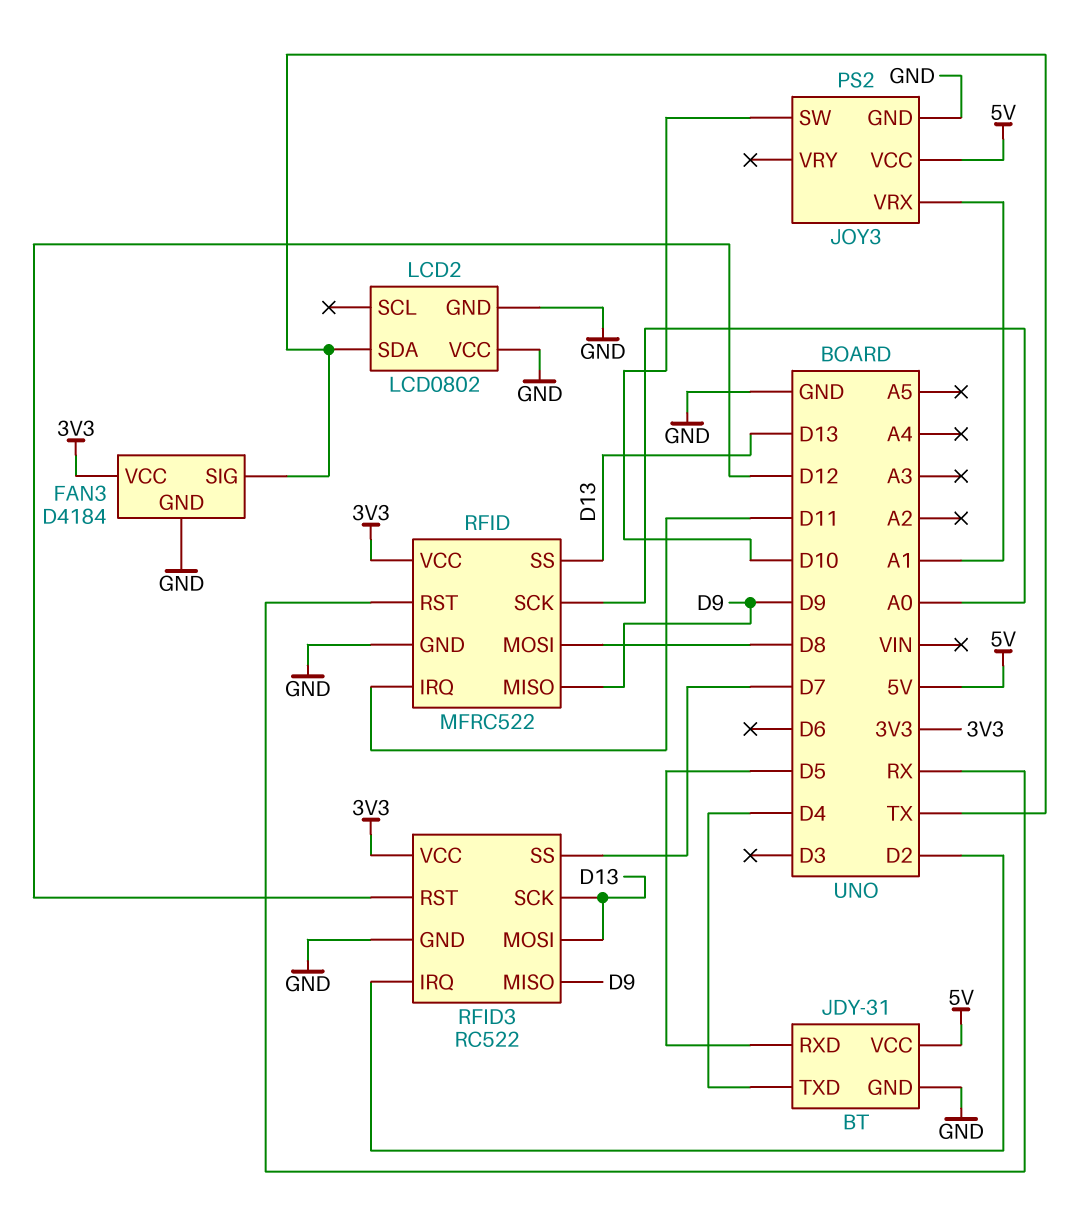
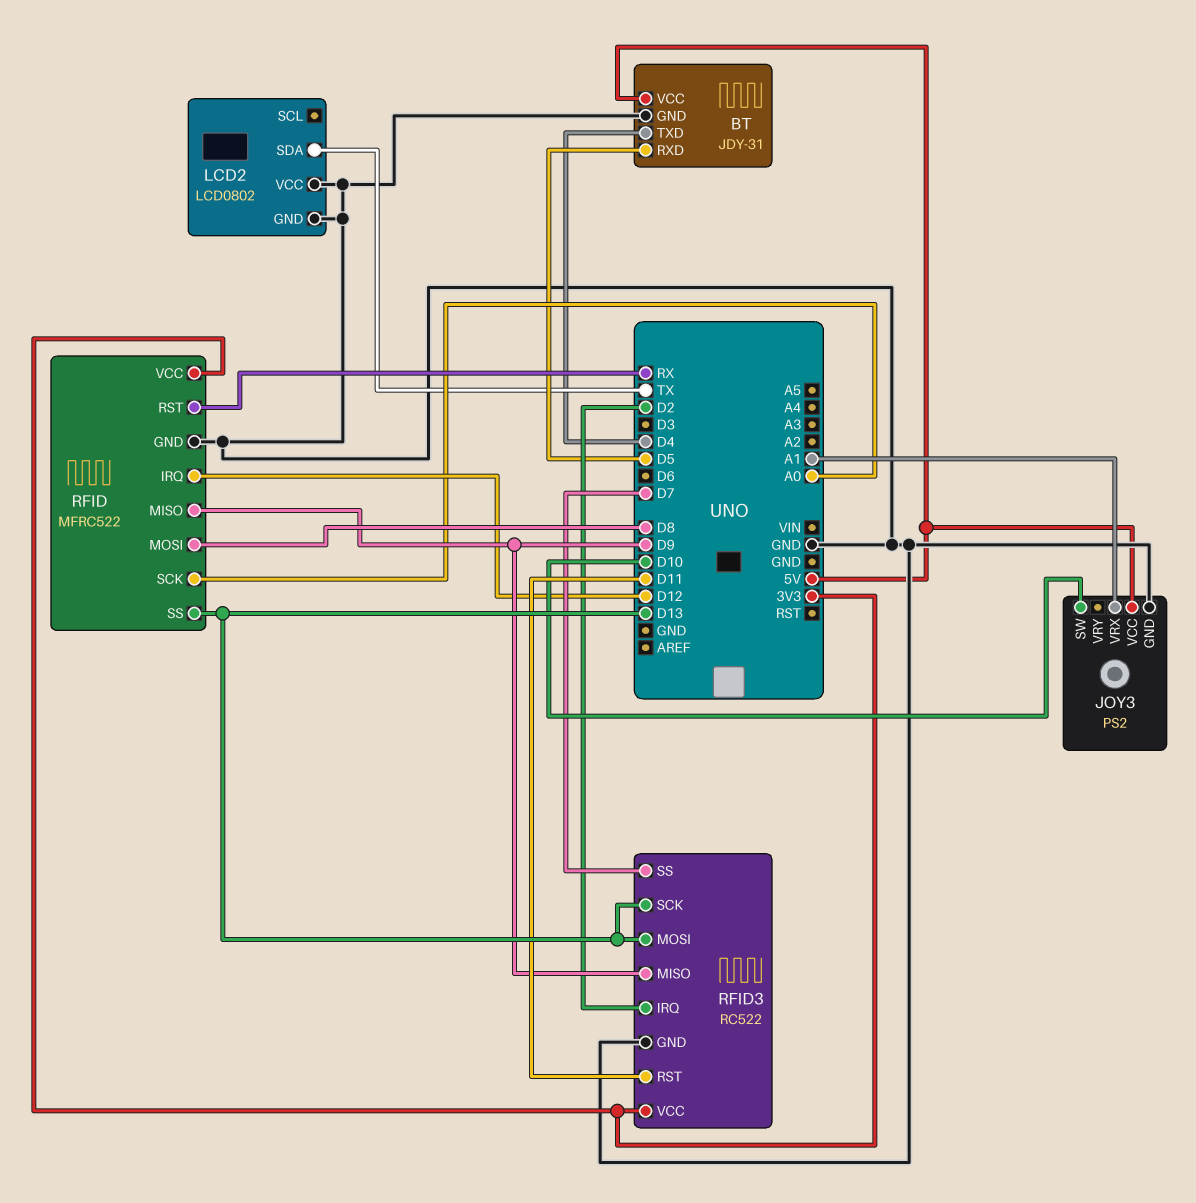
FAN3: D4184 -> none
FAN3 pin GND: GND -> none
FAN3 pin SIG: TX -> none
FAN3 pin VCC: 3V3 -> none
RFID pin IRQ: D11 -> D12
RFID3 pin RST: D12 -> D11

